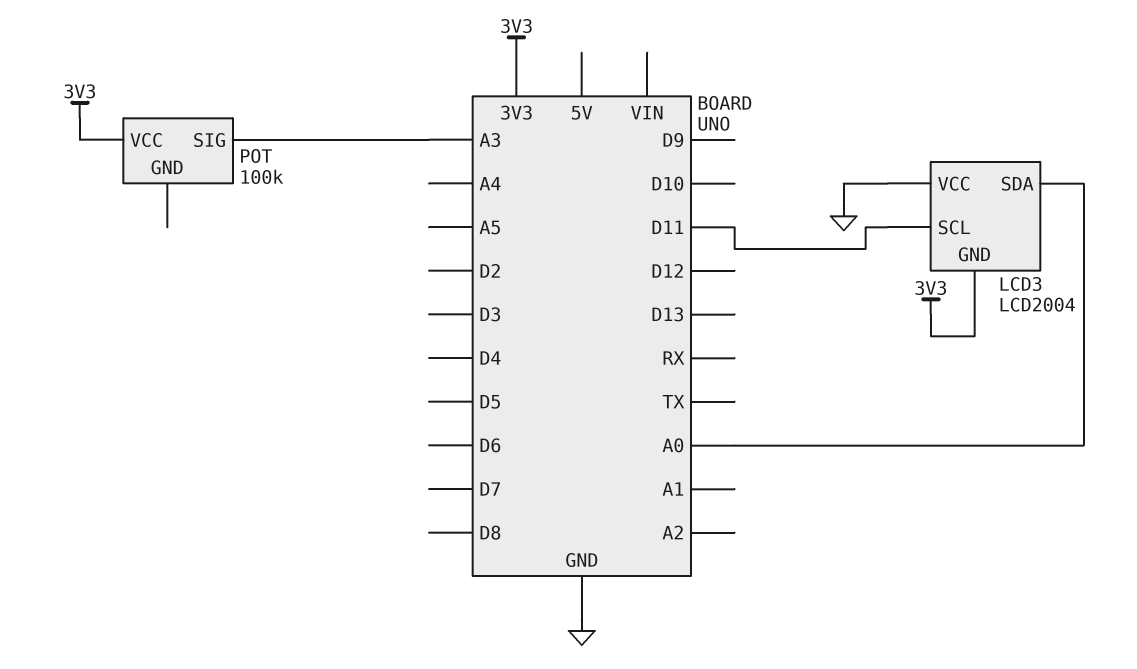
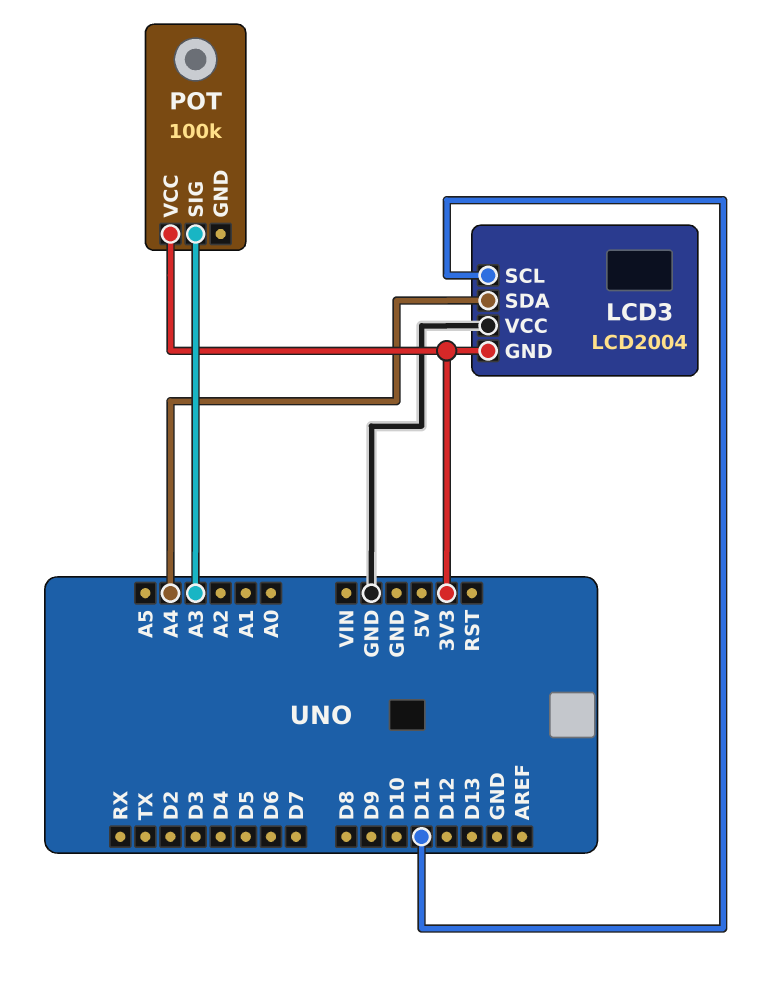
LCD3 pin SDA: A0 -> A4

